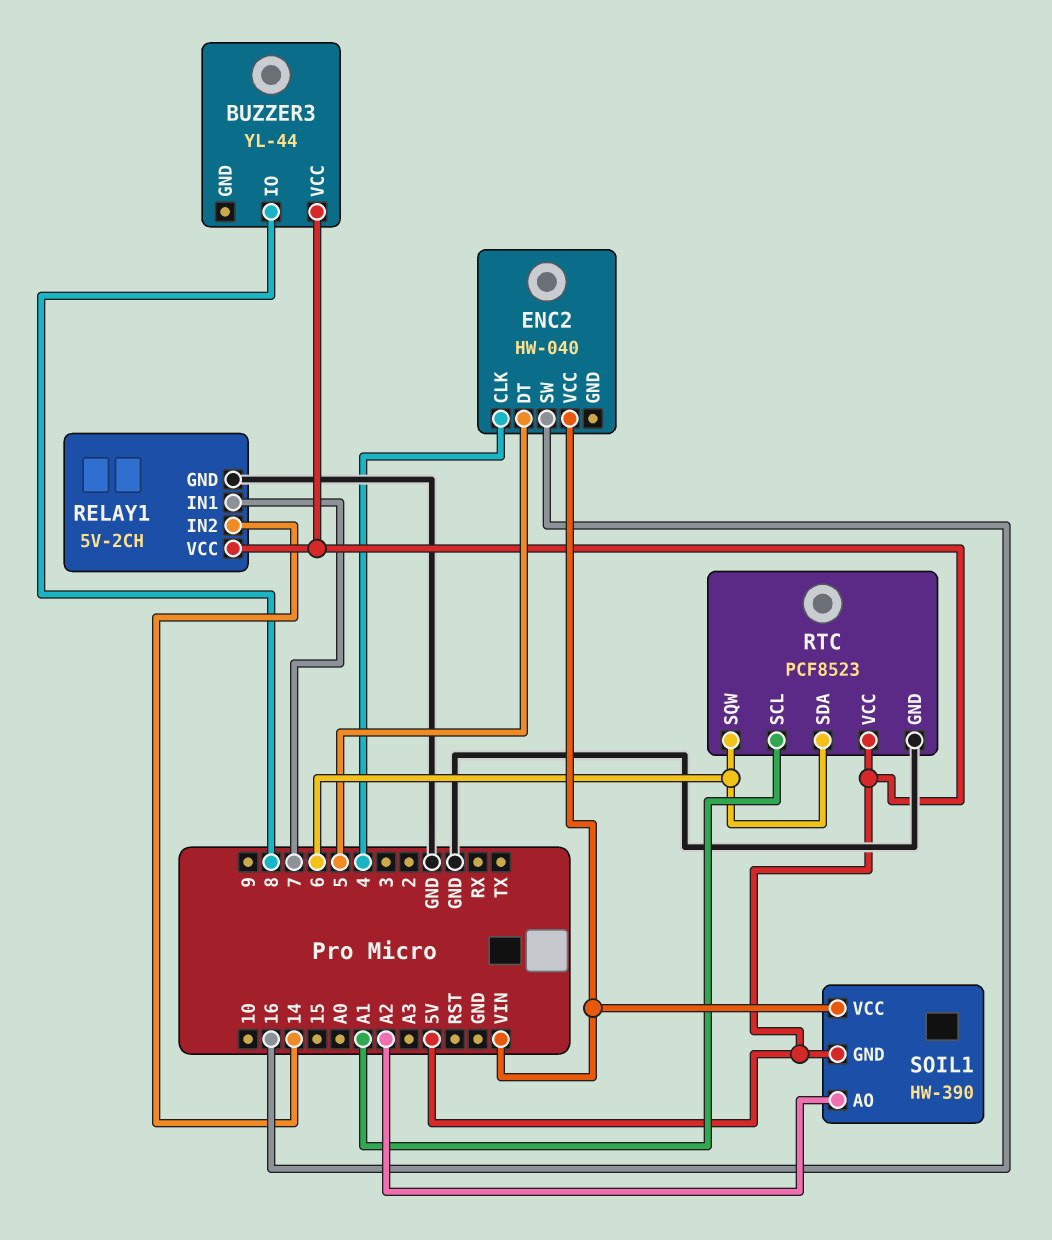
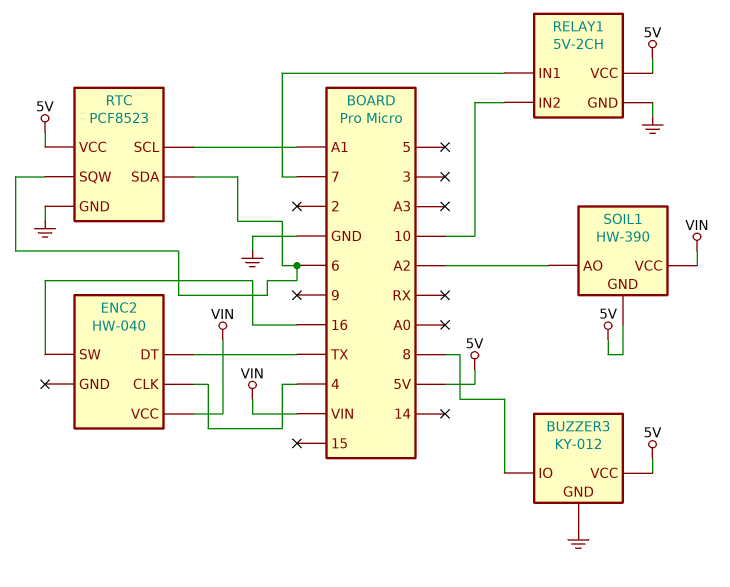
BUZZER3: YL-44 -> KY-012
BUZZER3 pin GND: none -> GND
ENC2 pin DT: 5 -> TX
RELAY1 pin IN2: 14 -> 10

